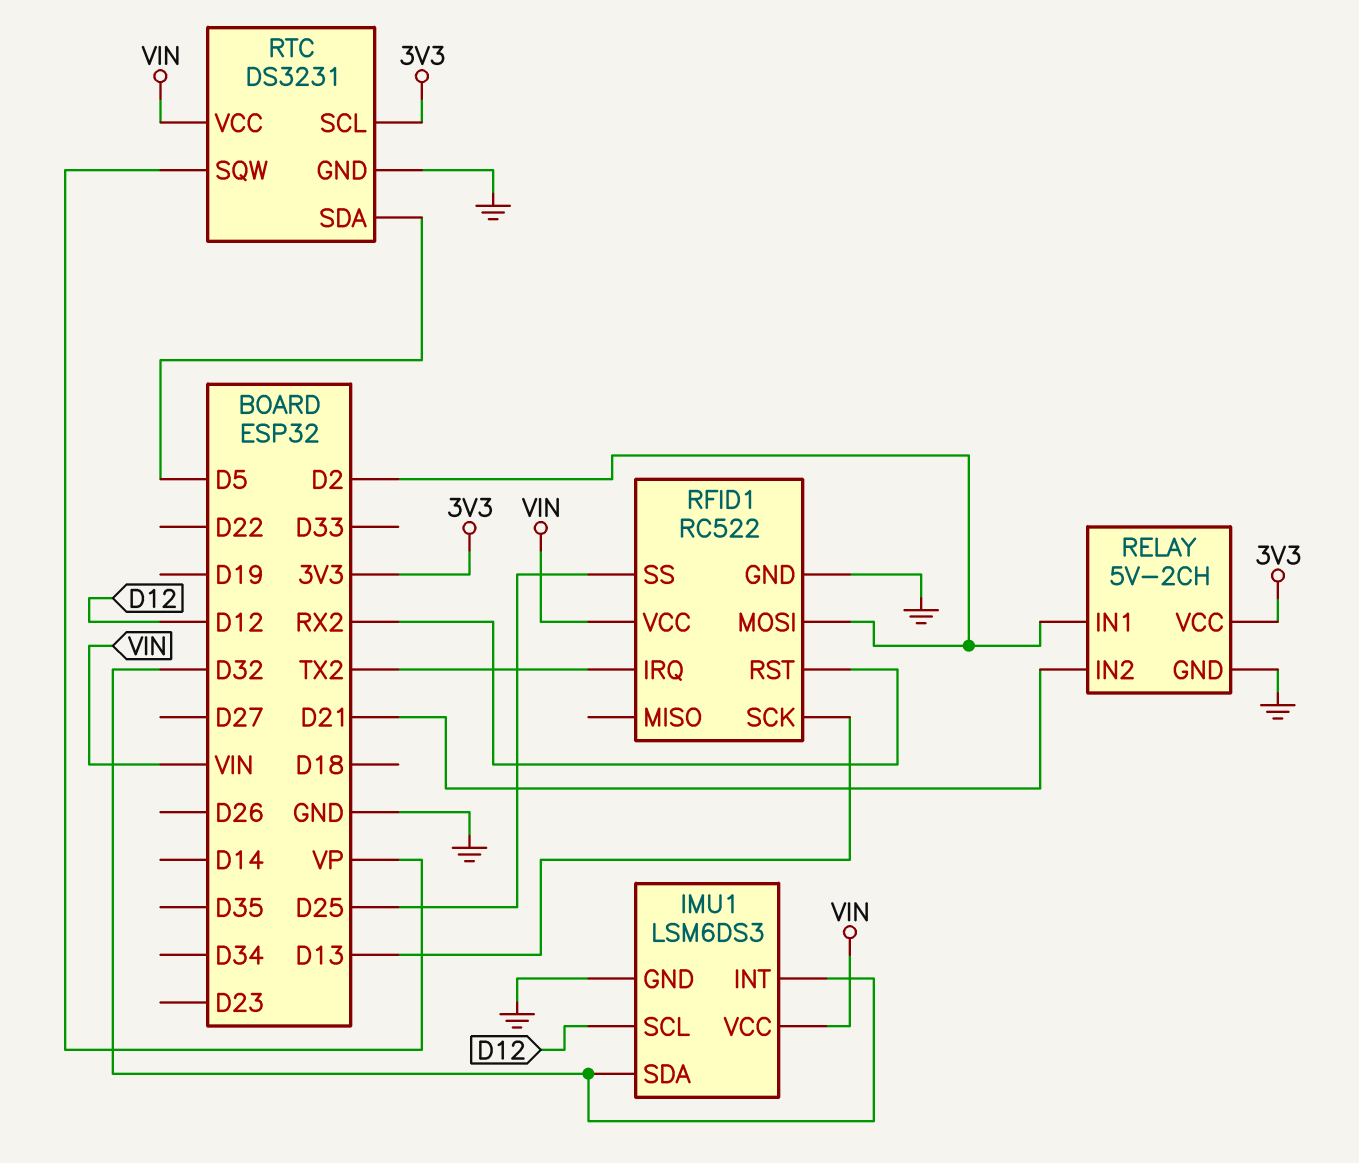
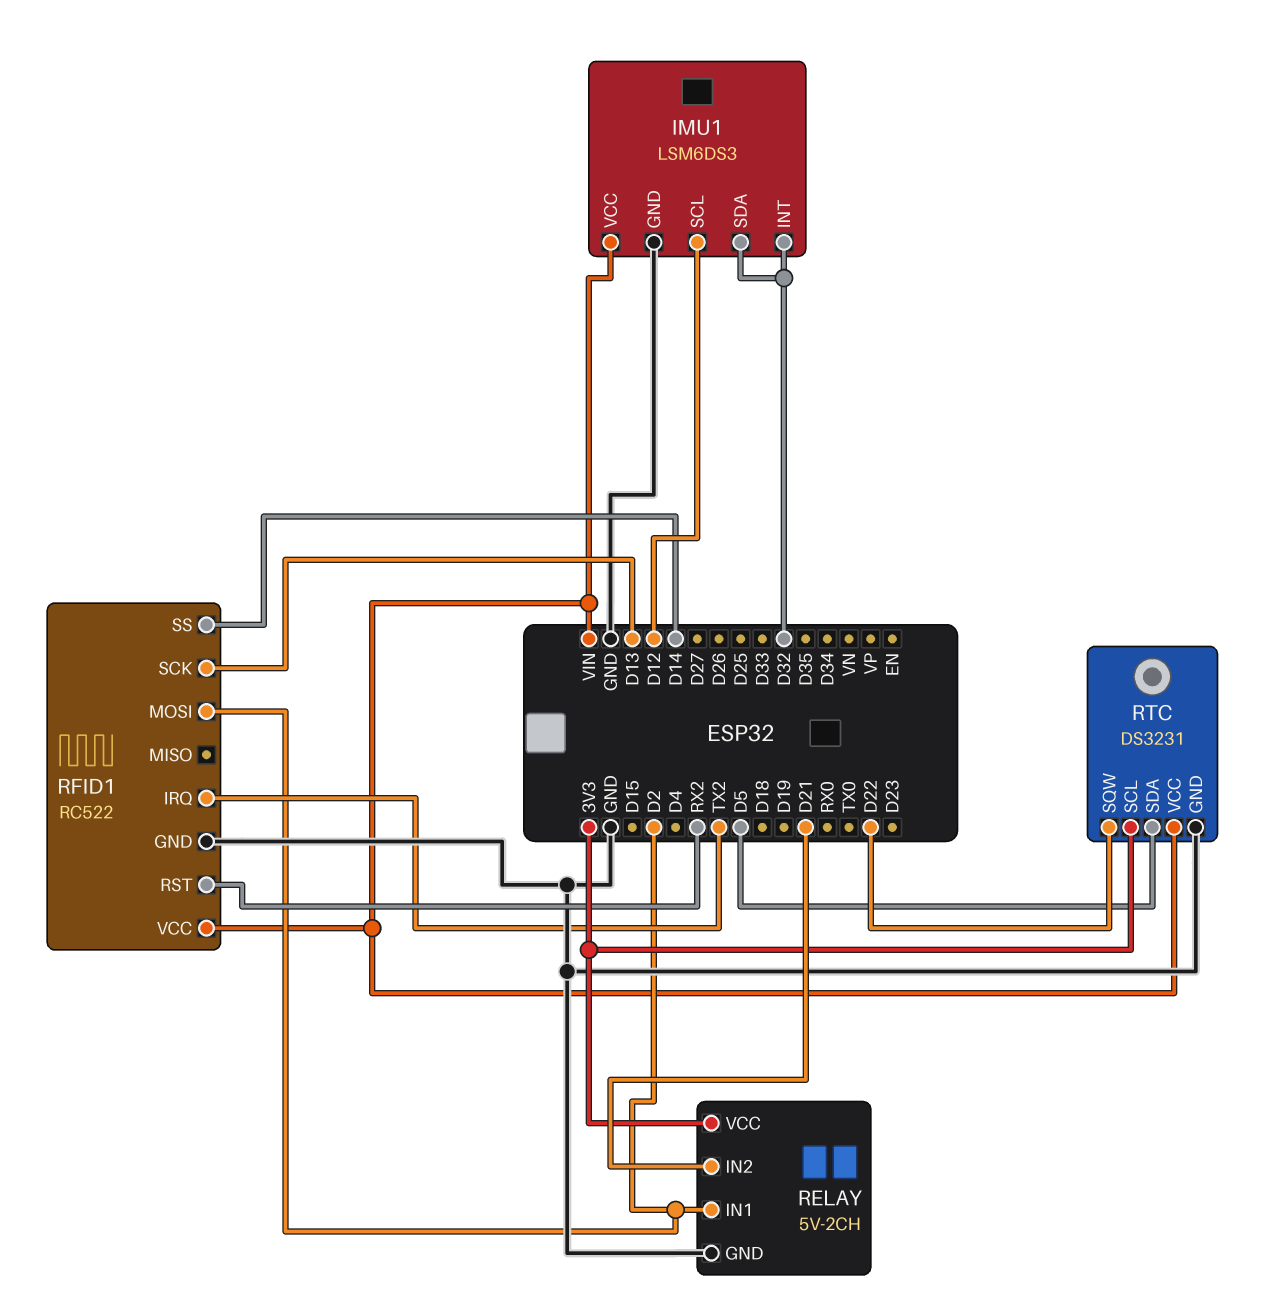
RFID1 pin SS: D25 -> D14
RTC pin SQW: VP -> D22

